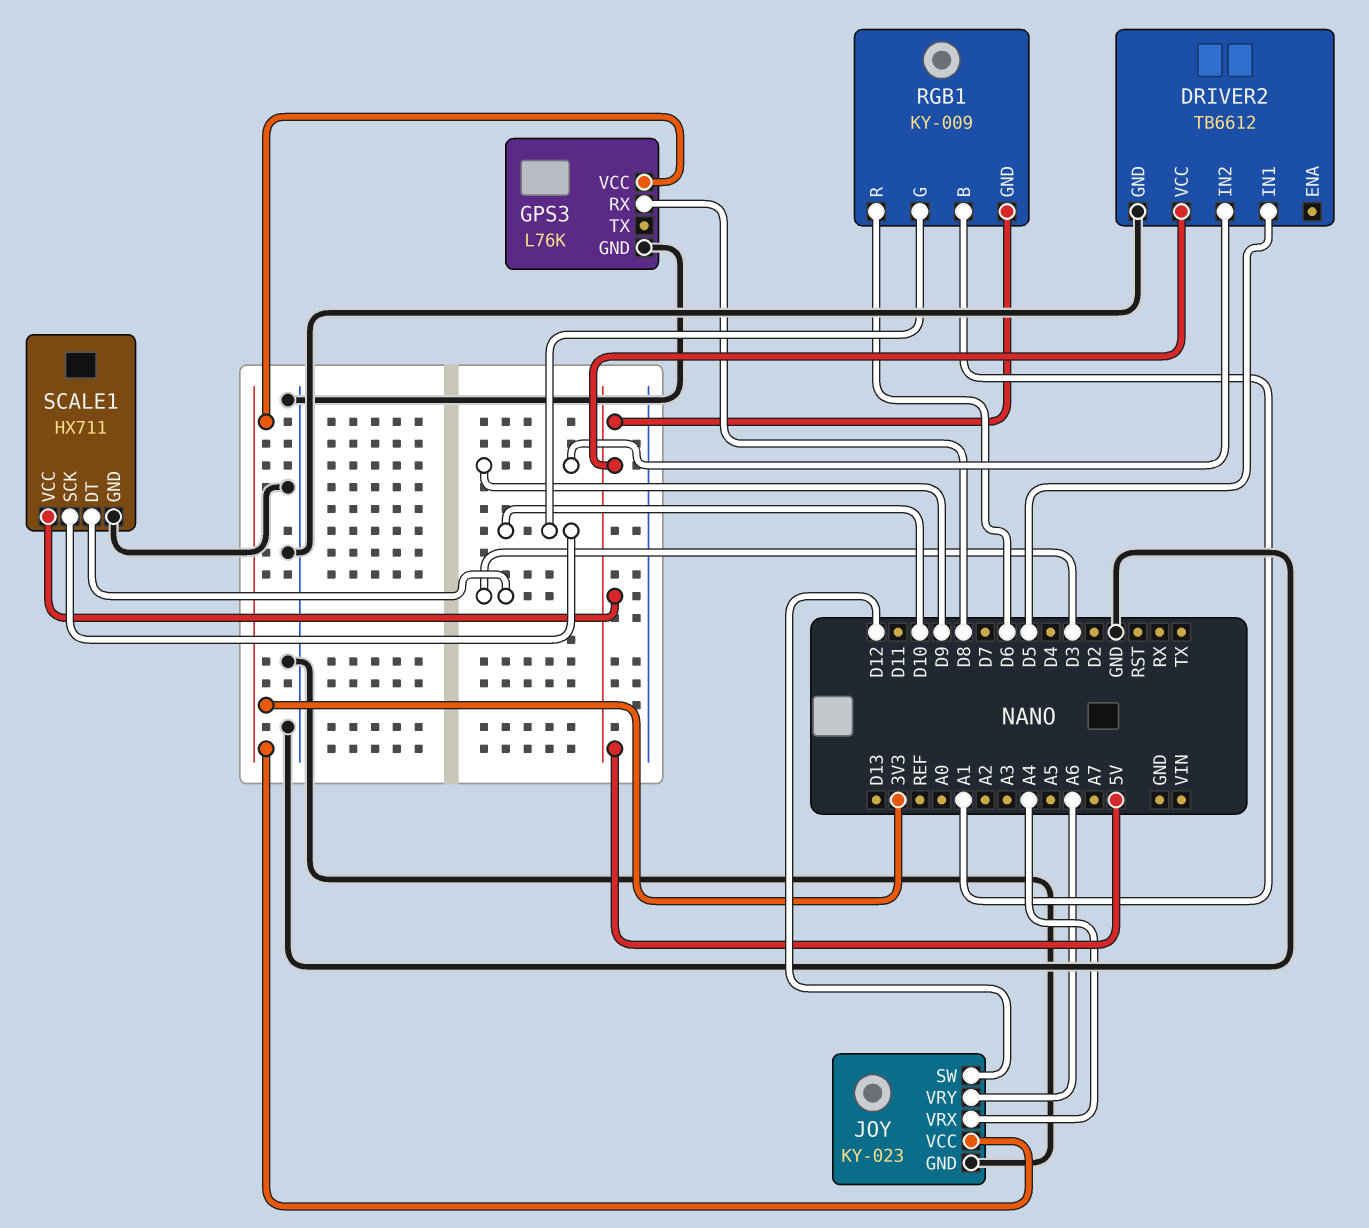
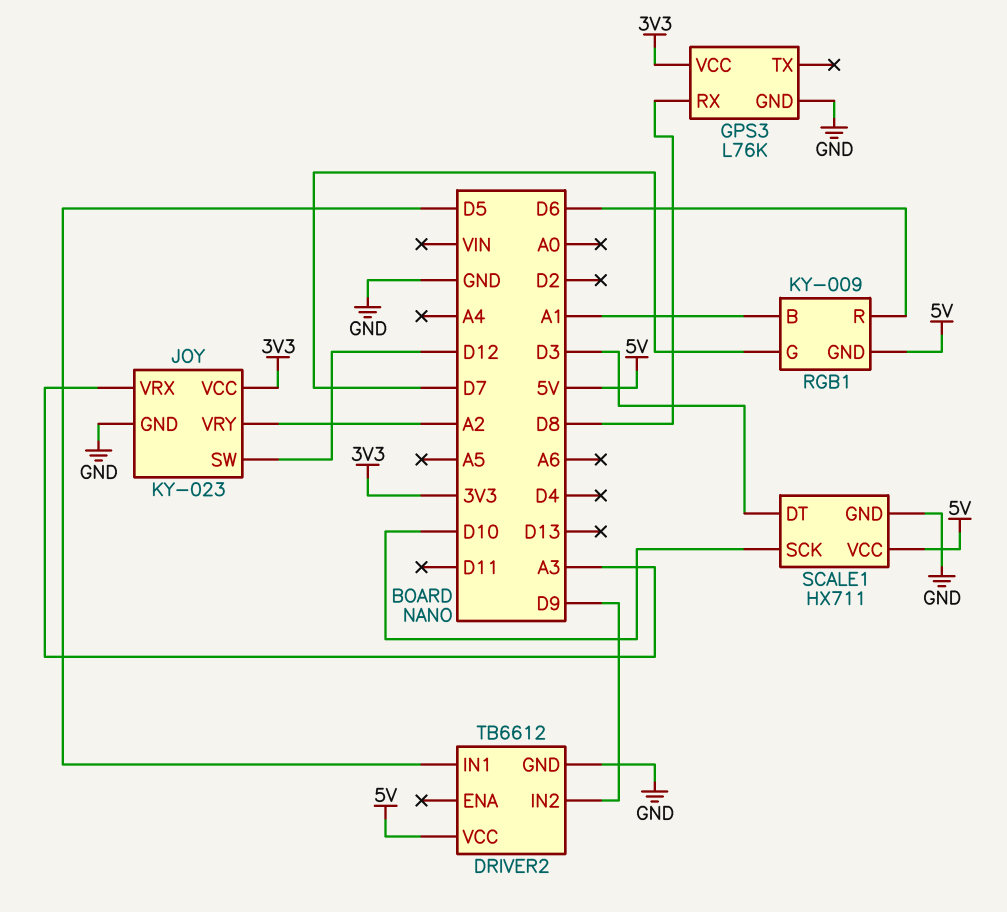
JOY pin VRX: A4 -> A3
JOY pin VRY: A6 -> A2
RGB1 pin G: D10 -> D7

